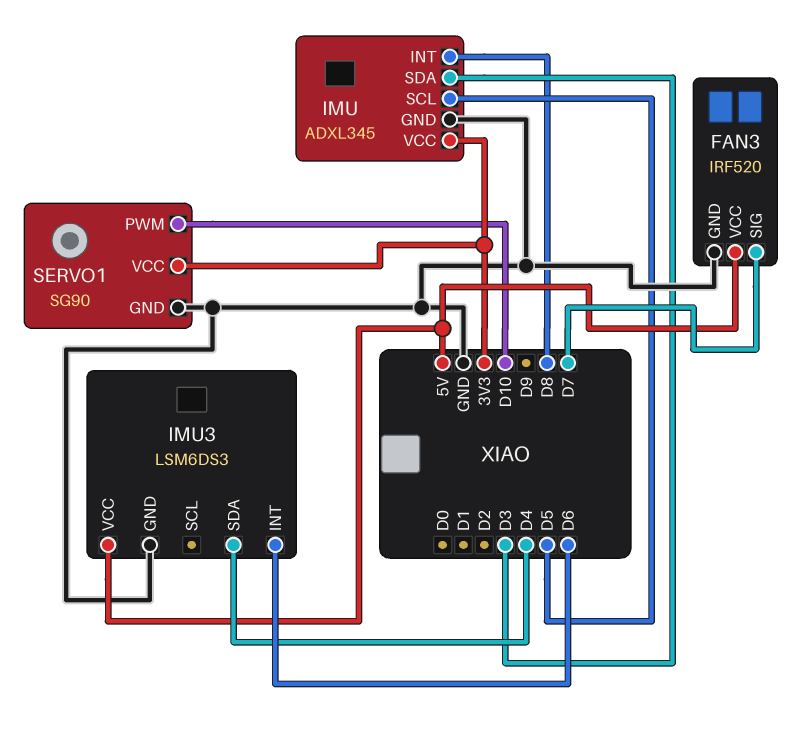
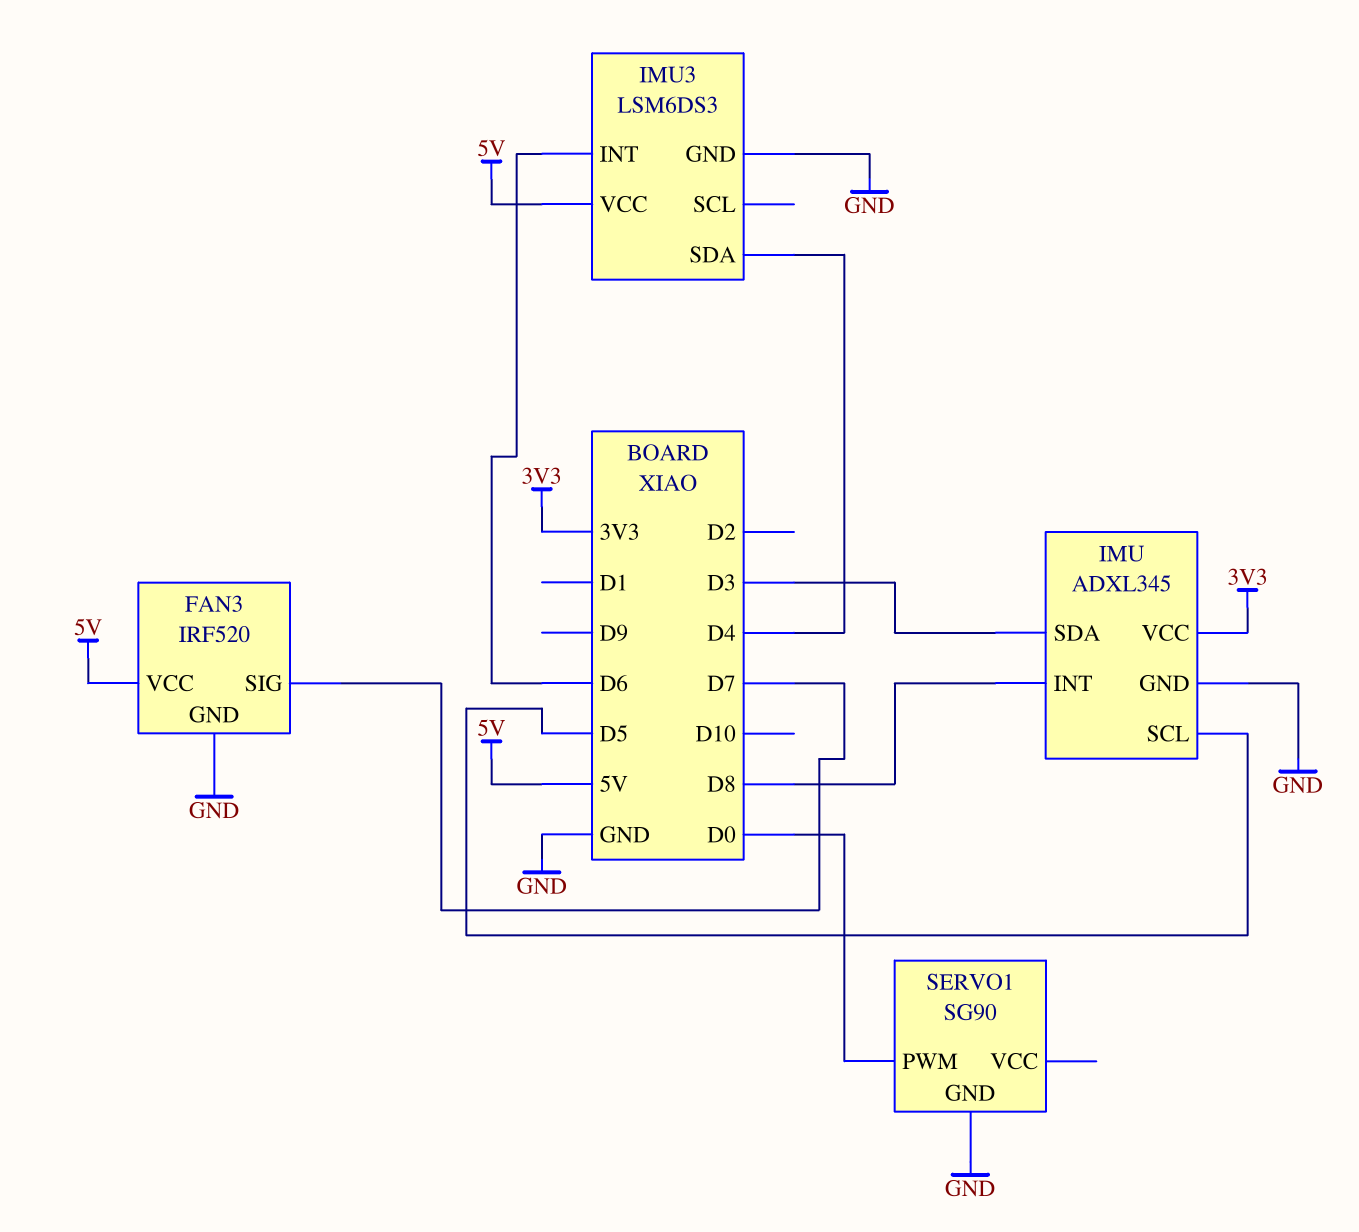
SERVO1 pin PWM: D10 -> D0
SERVO1 pin VCC: 3V3 -> none

